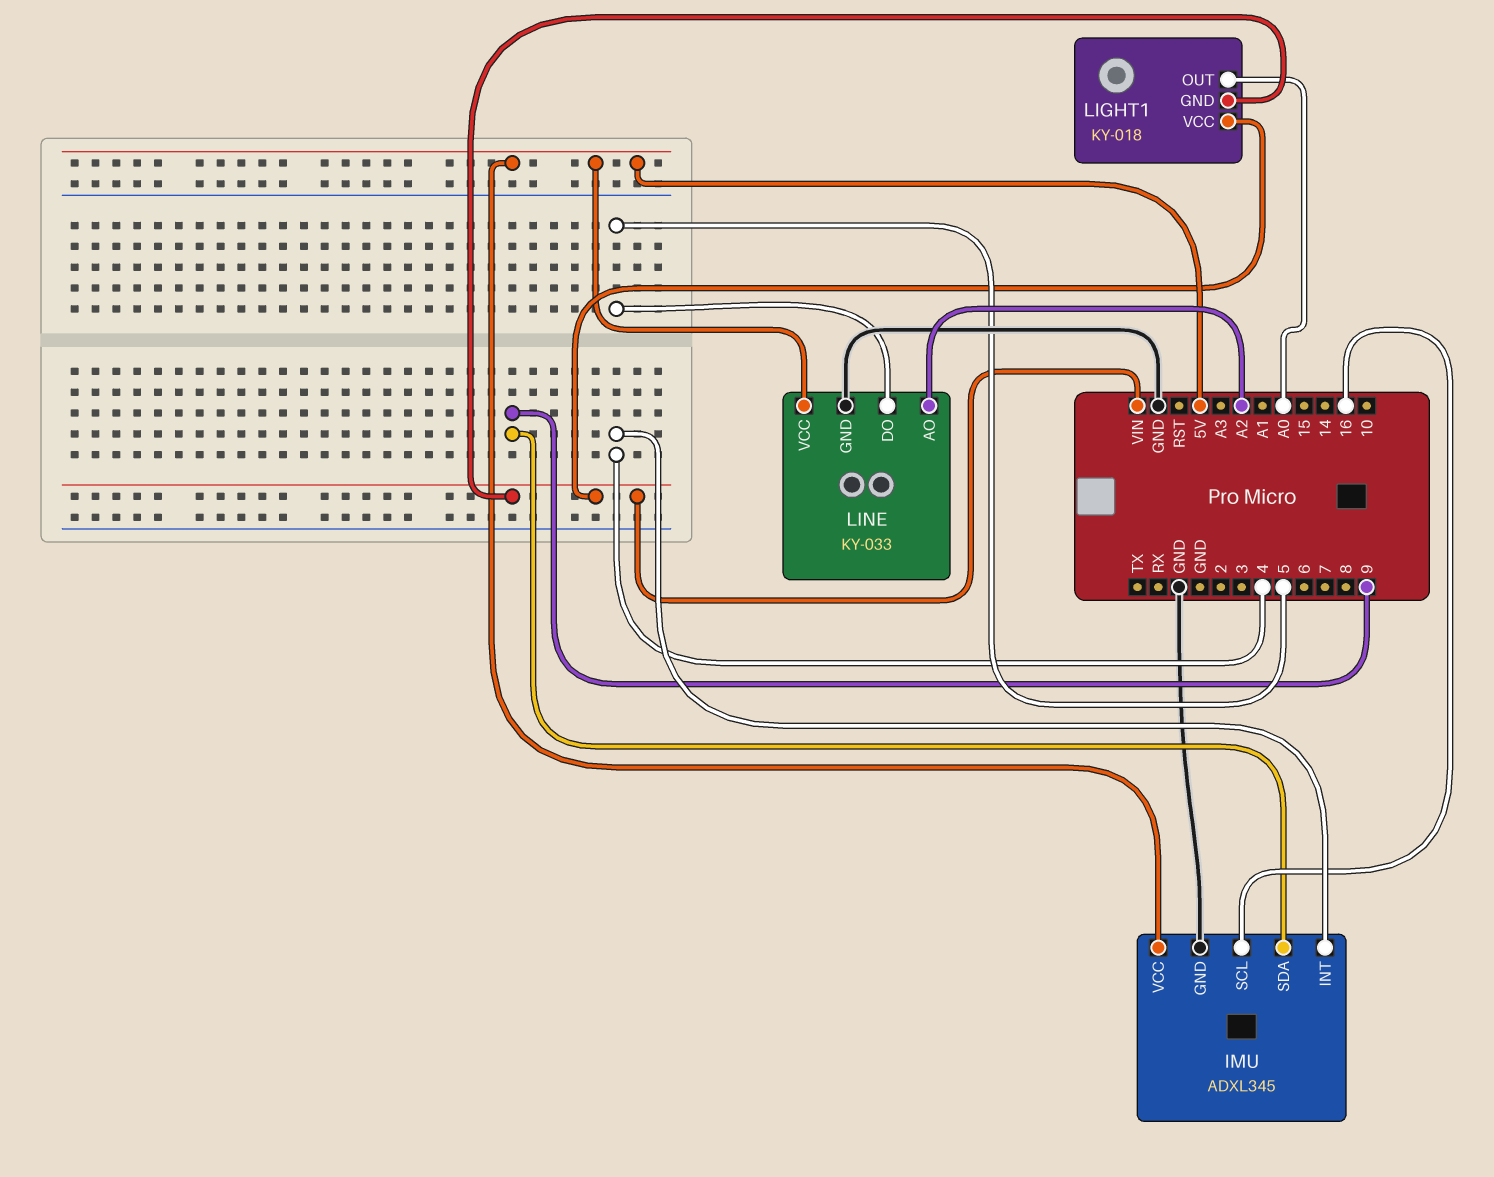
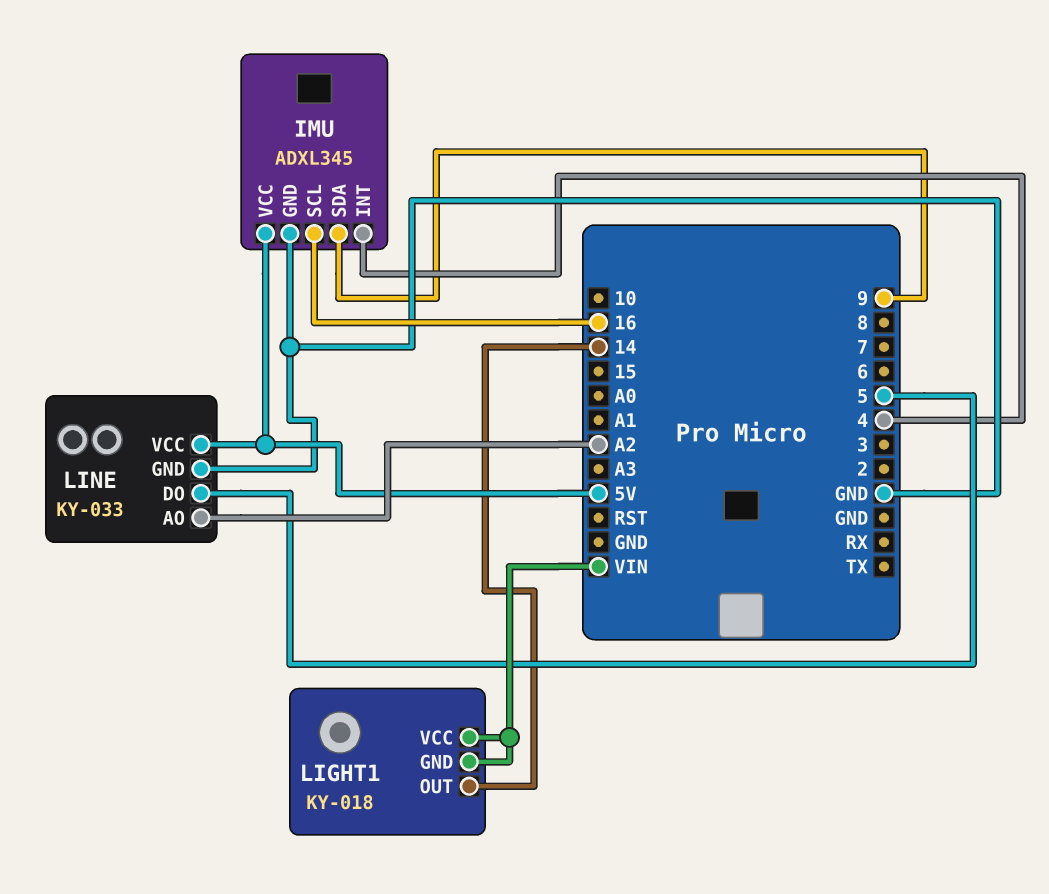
LIGHT1 pin OUT: A0 -> 14

